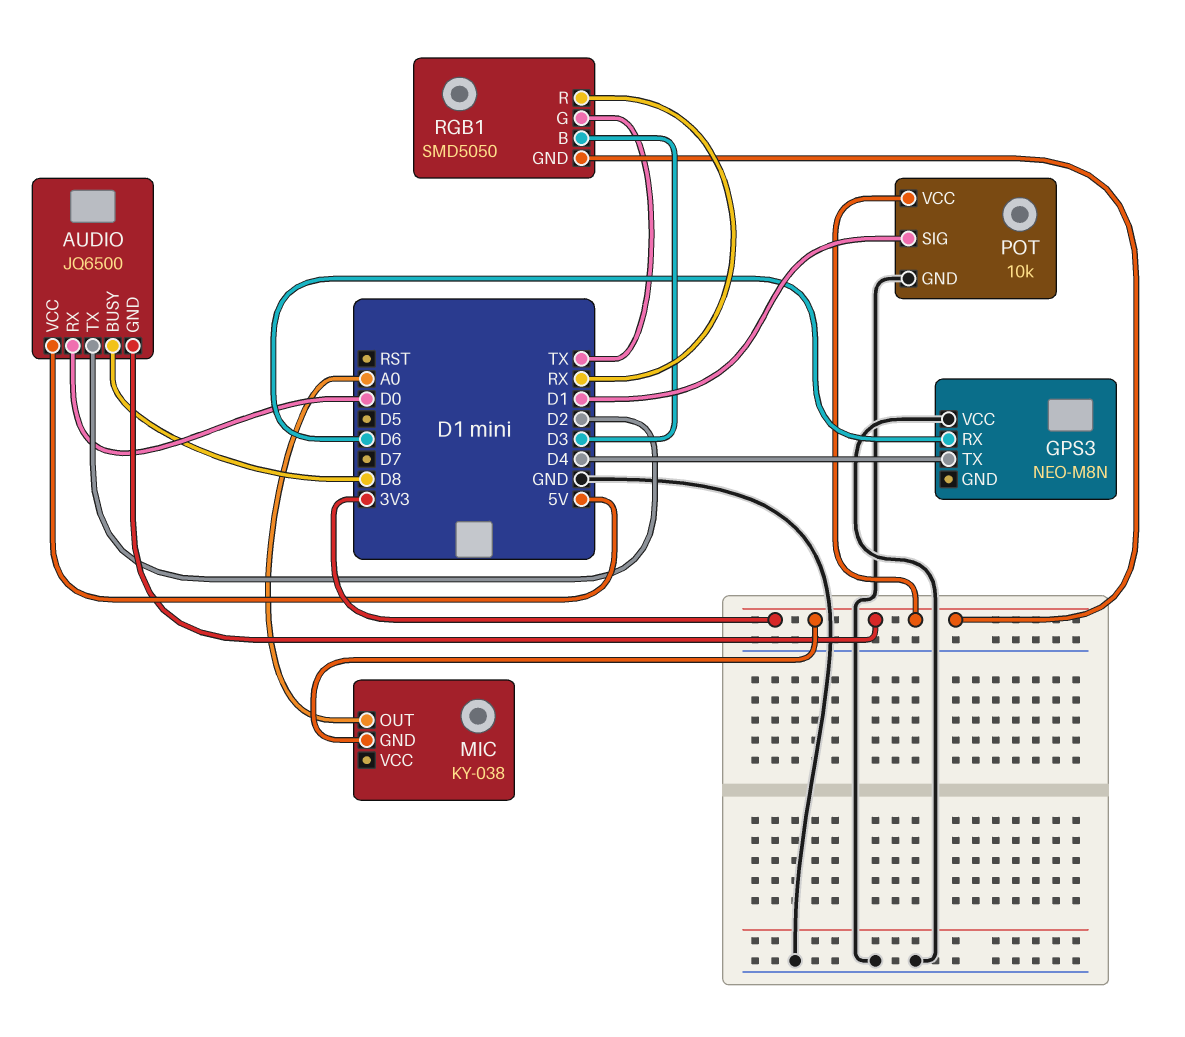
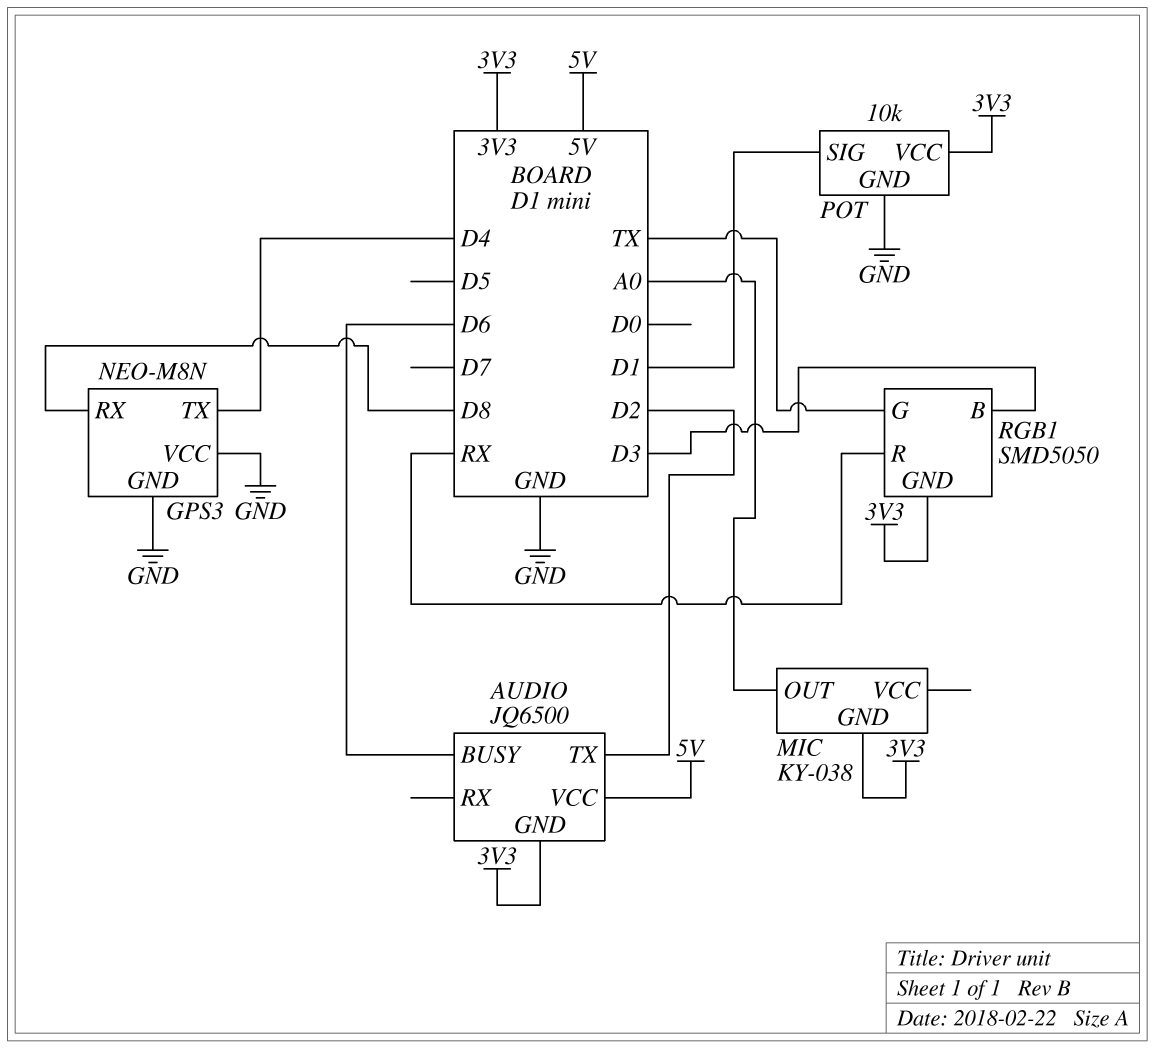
AUDIO pin BUSY: D8 -> D6
AUDIO pin RX: D0 -> none
GPS3 pin GND: none -> GND
GPS3 pin RX: D6 -> D8

